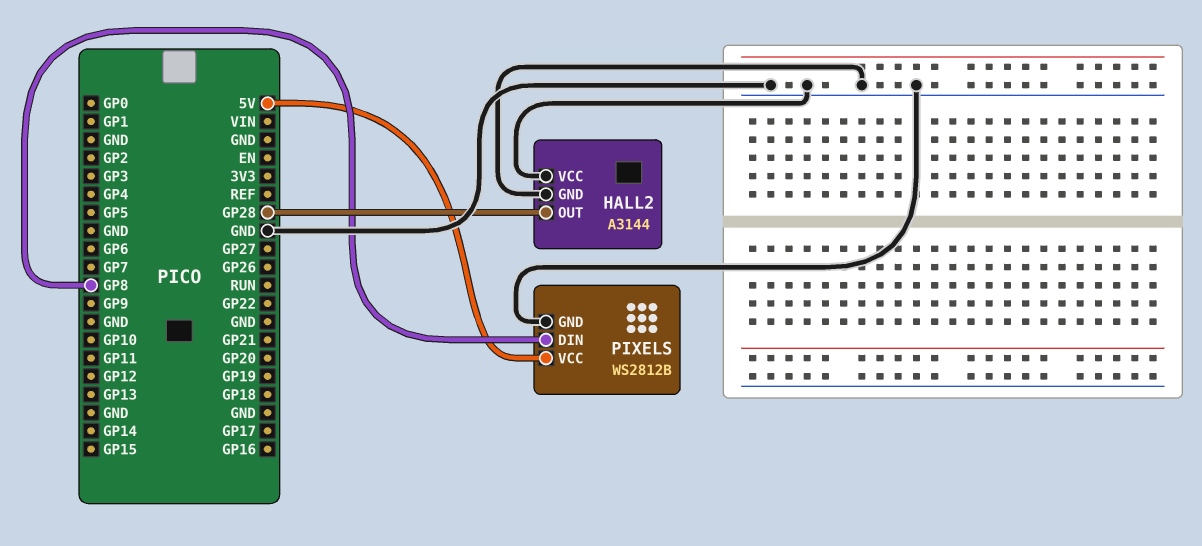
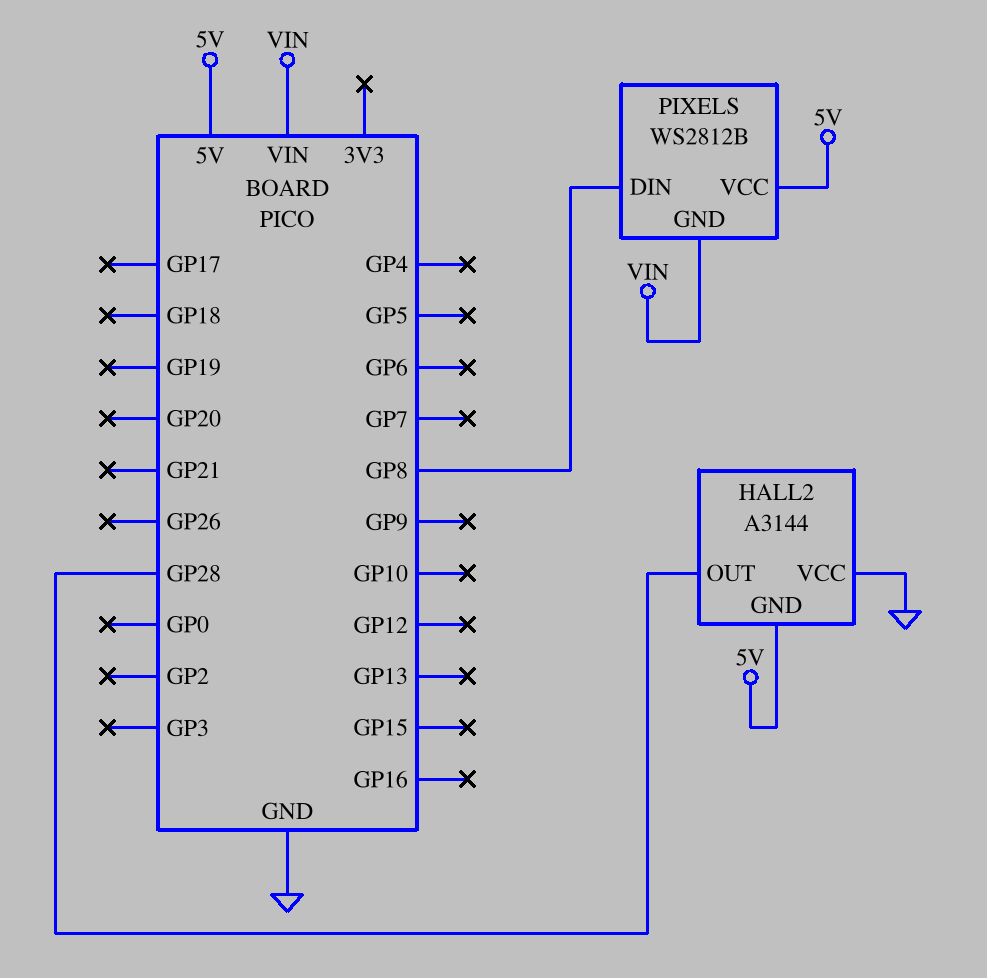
HALL2 pin GND: GND -> 5V
PIXELS pin GND: GND -> VIN

